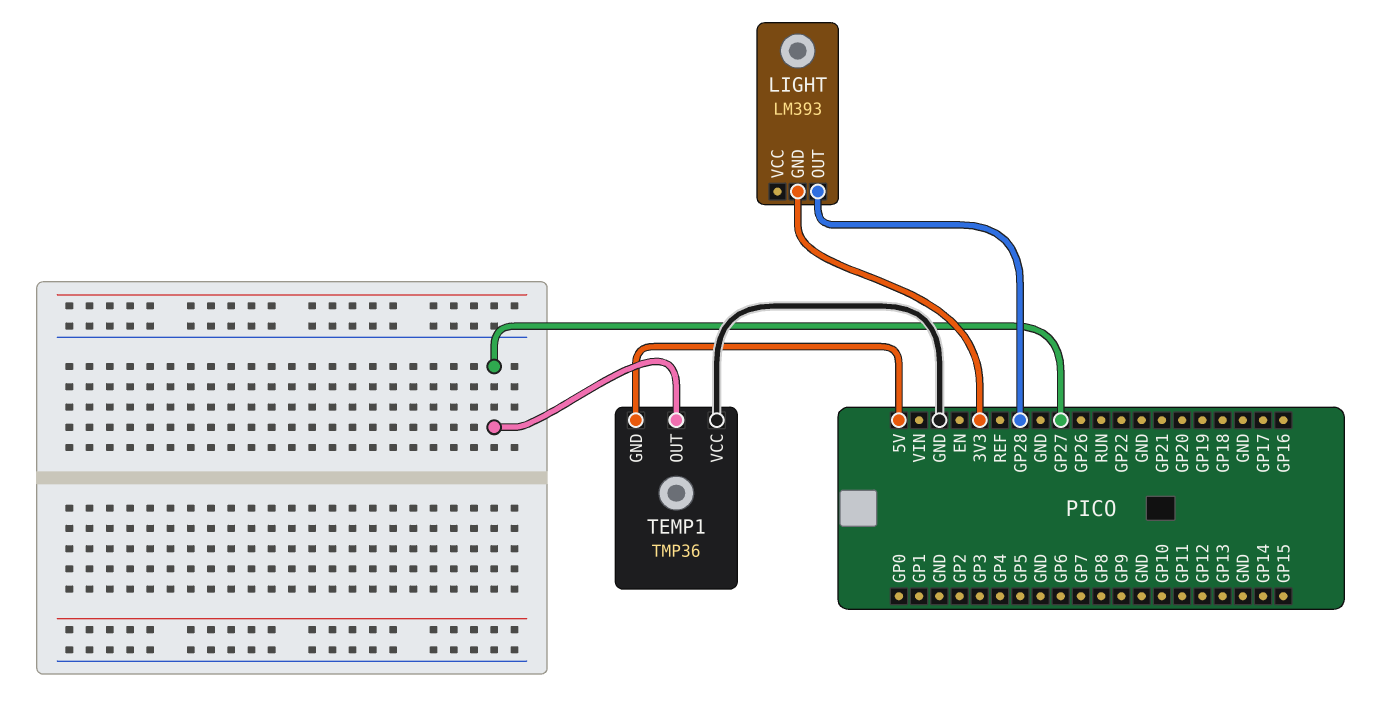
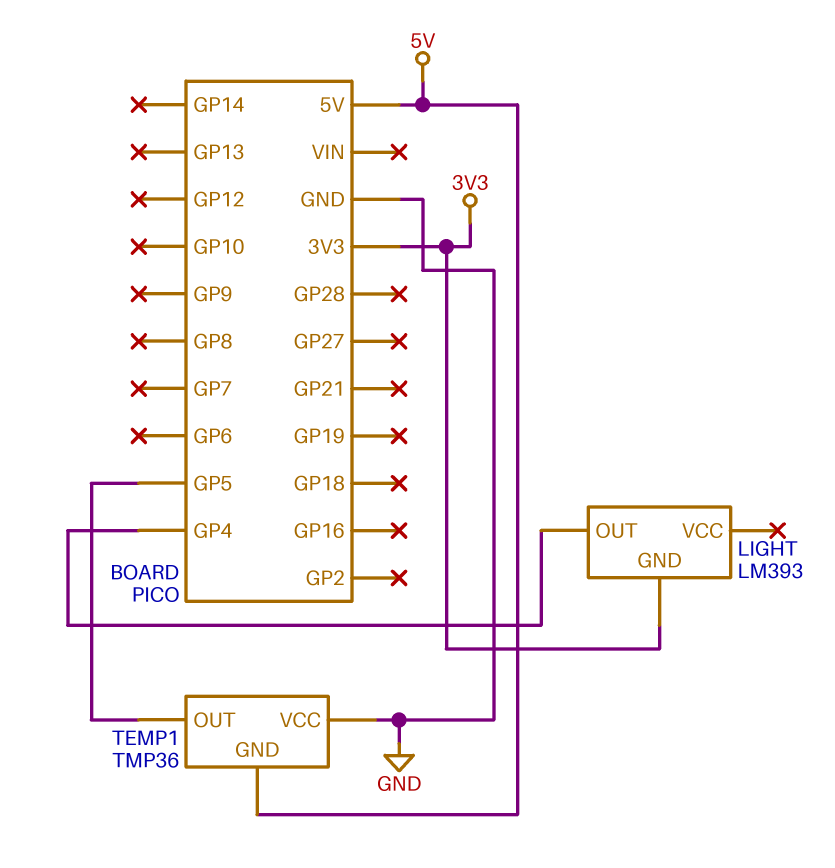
LIGHT pin OUT: GP28 -> GP4
TEMP1 pin OUT: GP27 -> GP5

